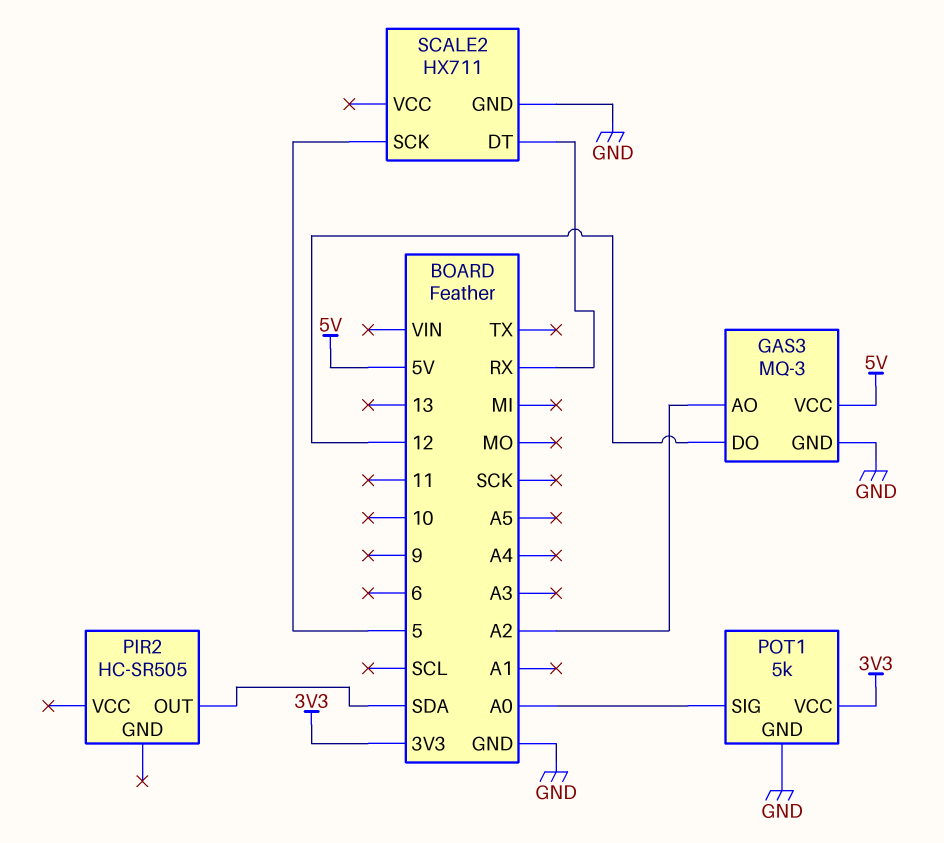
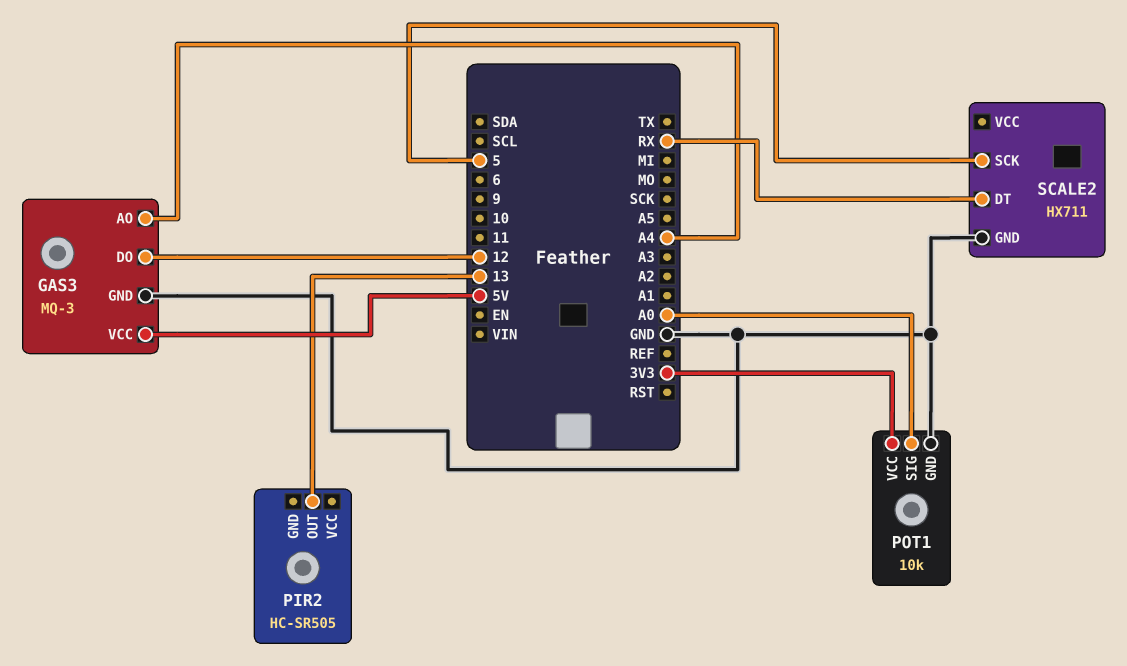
GAS3 pin AO: A2 -> A4
PIR2 pin OUT: SDA -> 13
POT1: 5k -> 10k

